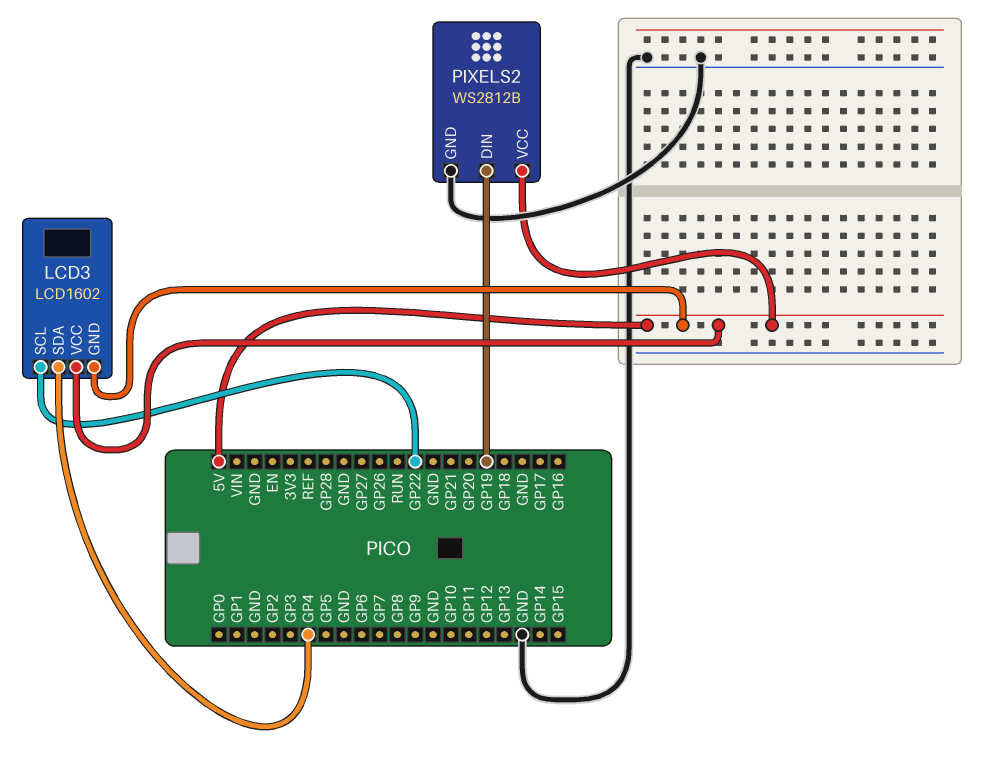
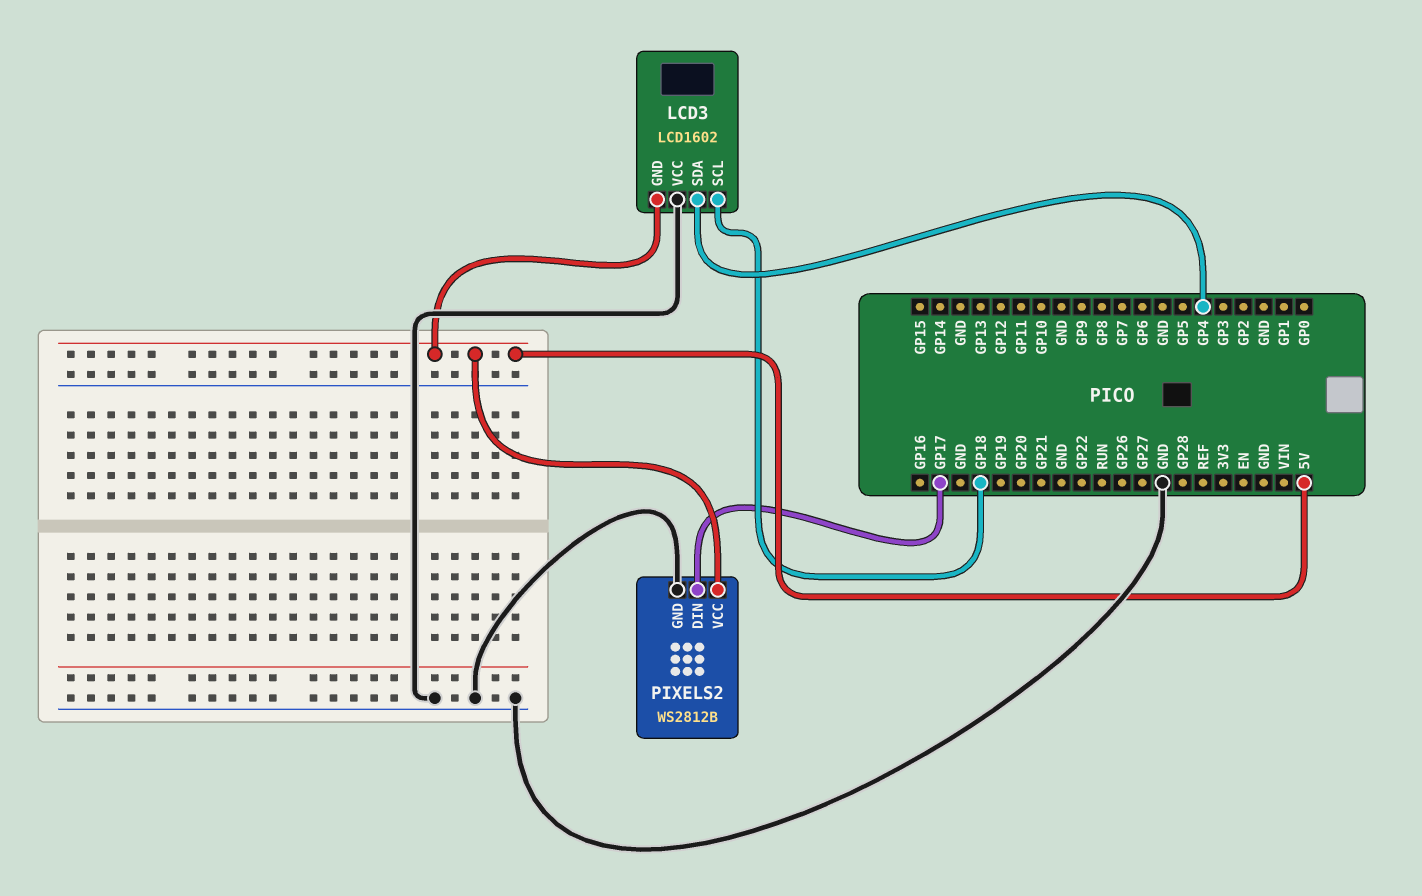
LCD3 pin SCL: GP22 -> GP18
LCD3 pin VCC: 5V -> GND
PIXELS2 pin DIN: GP19 -> GP17

